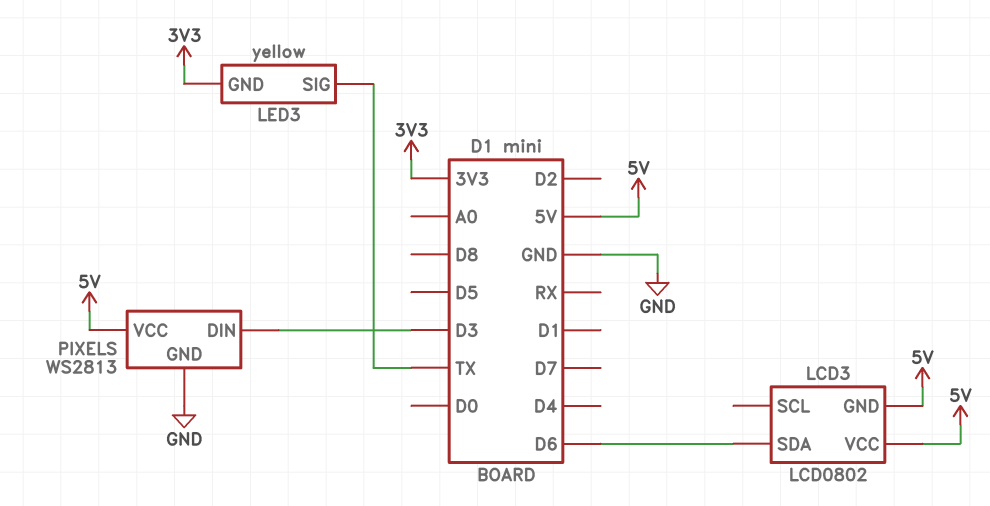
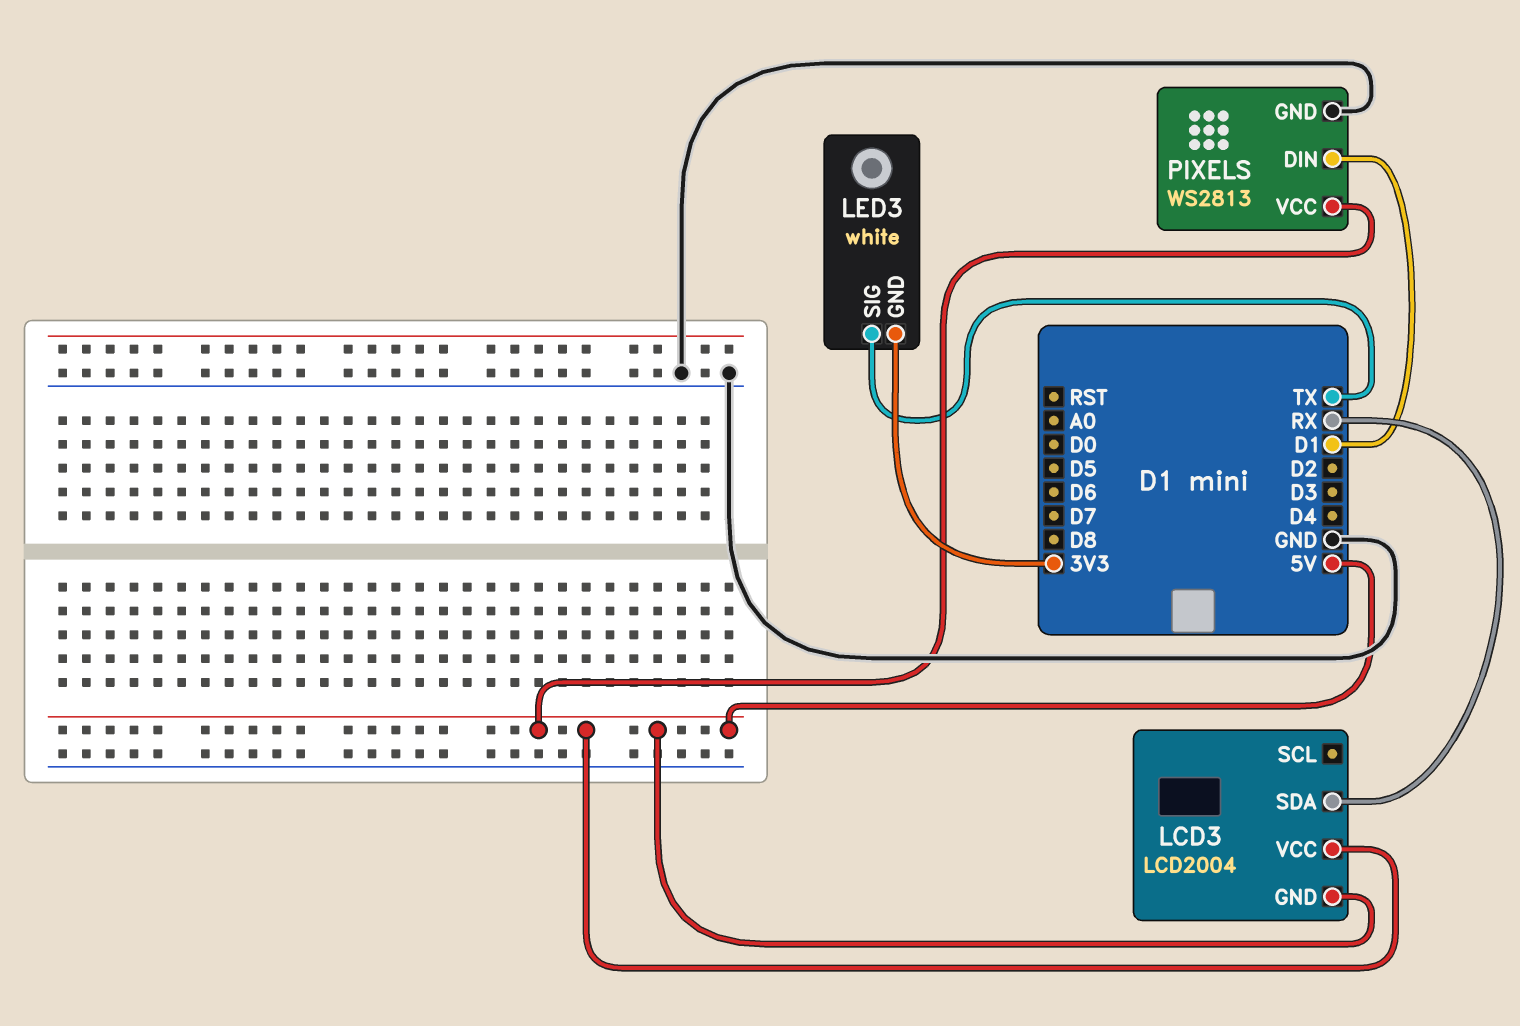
LCD3: LCD0802 -> LCD2004
LCD3 pin SDA: D6 -> RX
LED3: yellow -> white
PIXELS pin DIN: D3 -> D1

